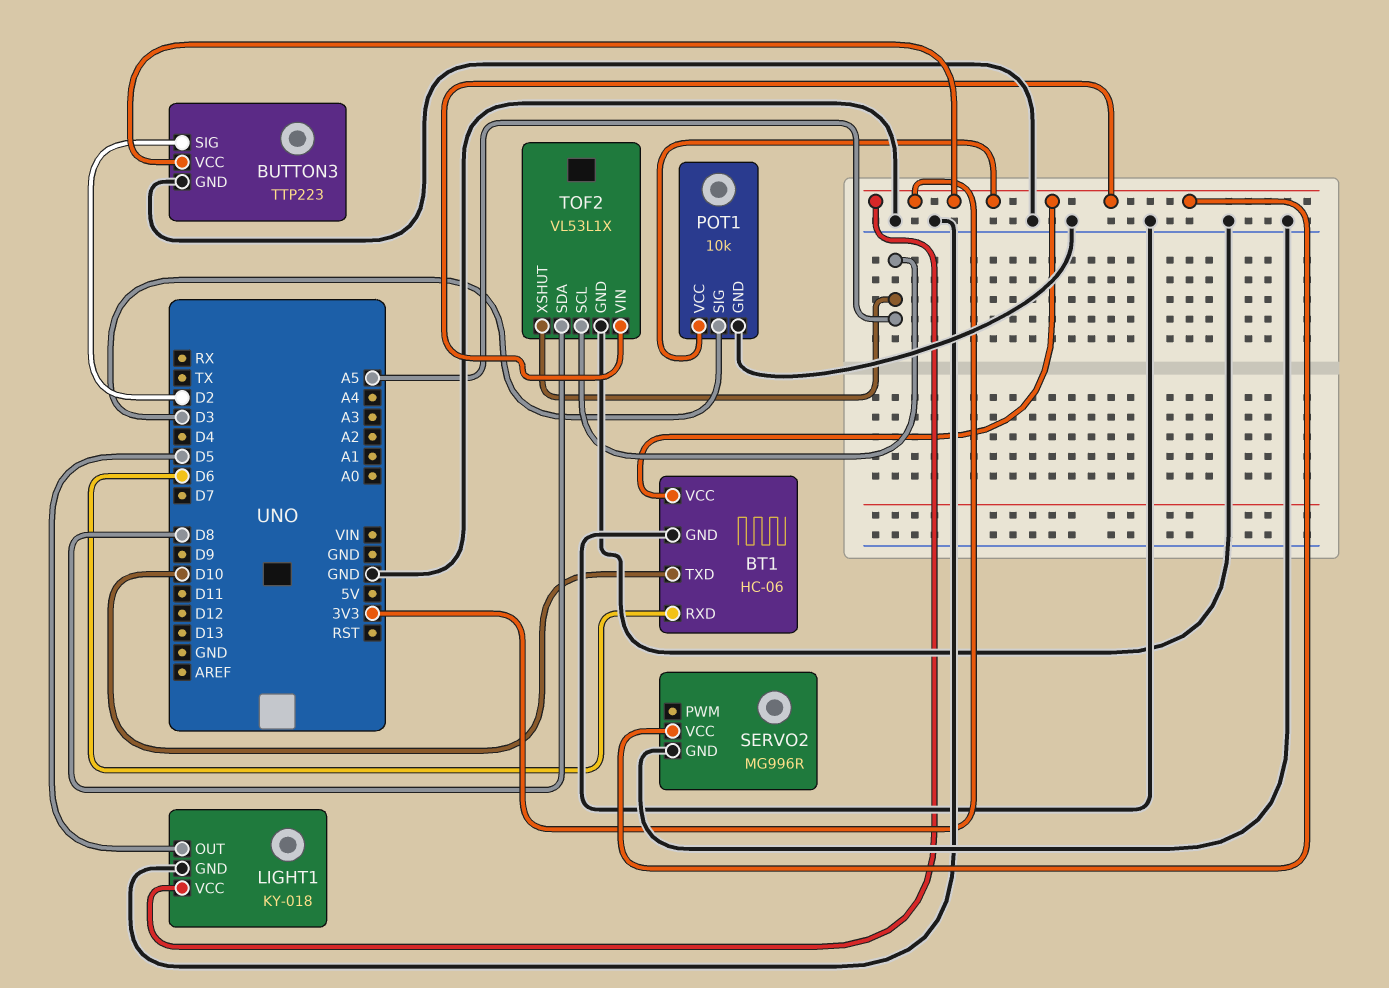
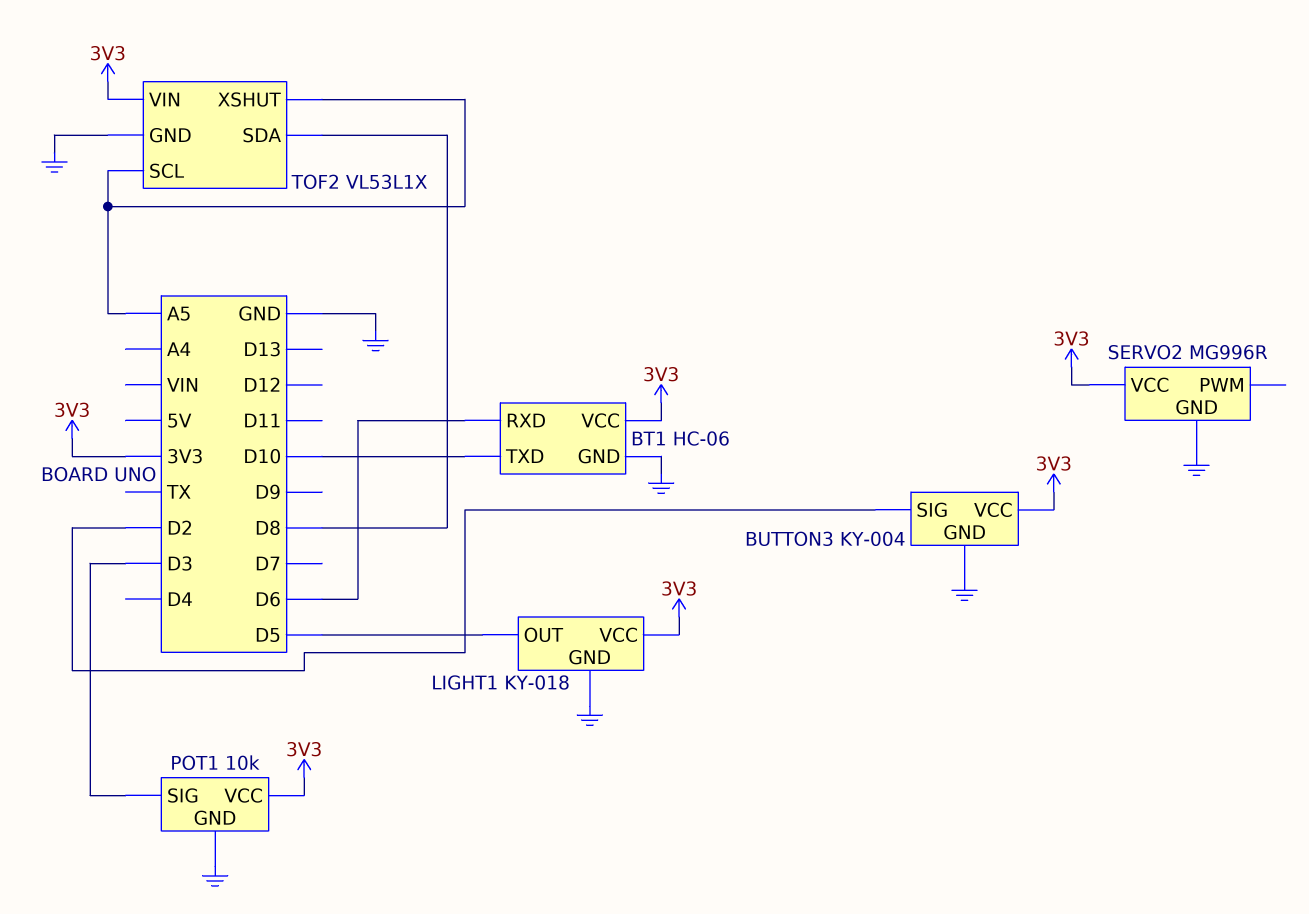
BUTTON3: TTP223 -> KY-004

